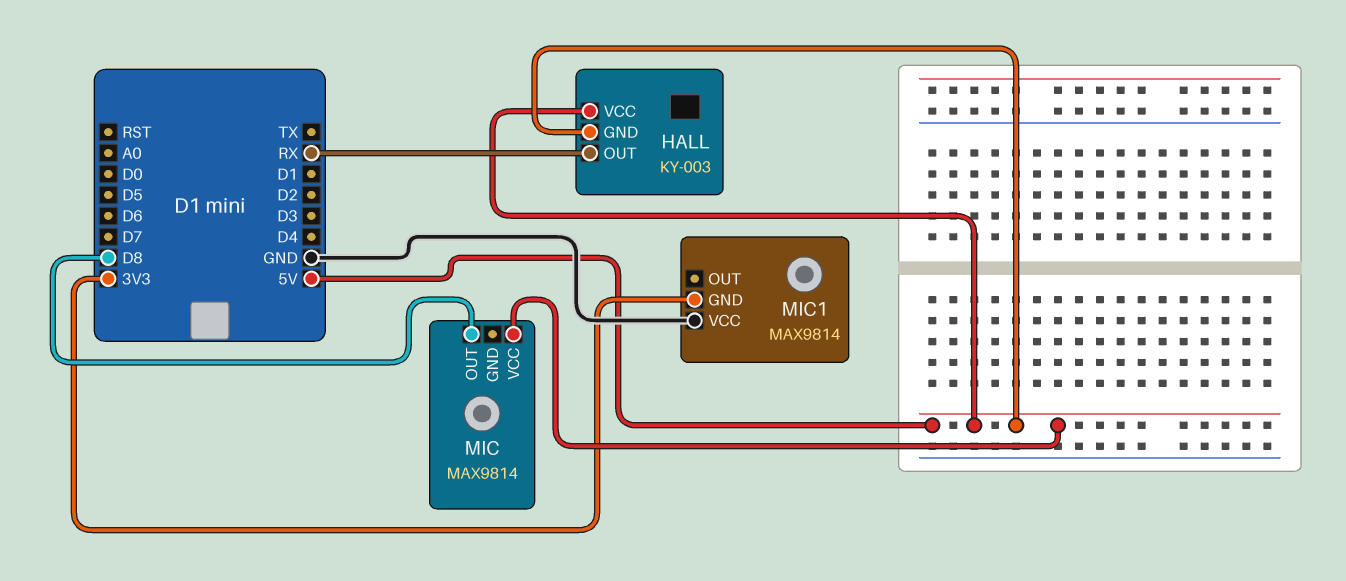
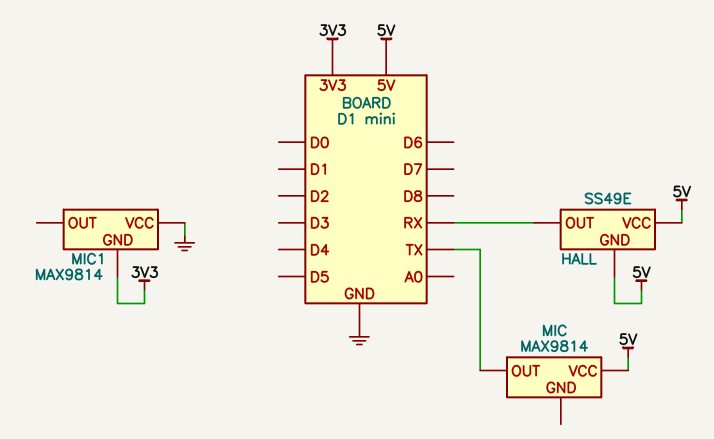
HALL: KY-003 -> SS49E
MIC pin OUT: D8 -> TX

